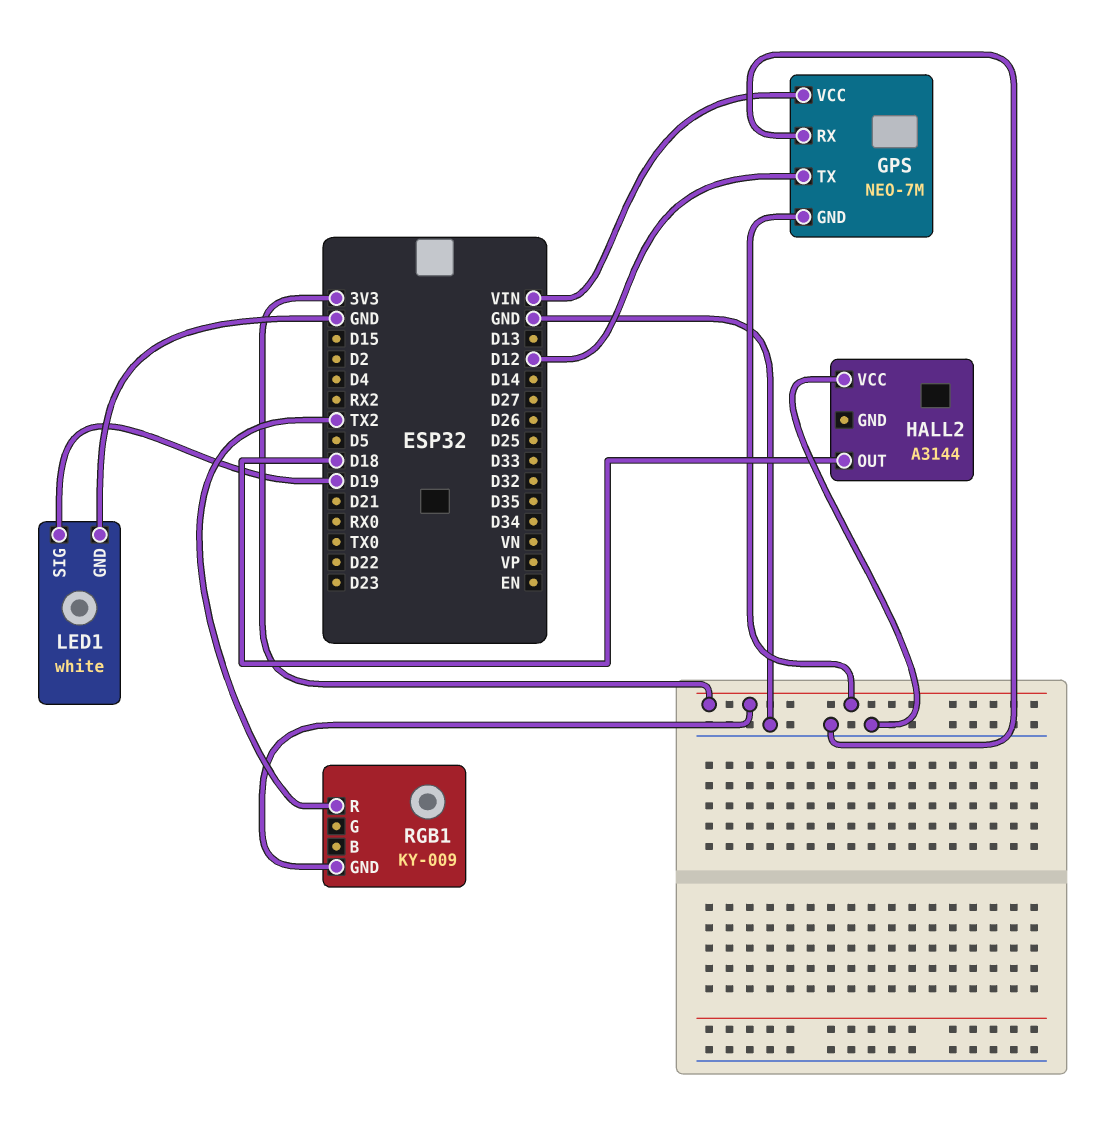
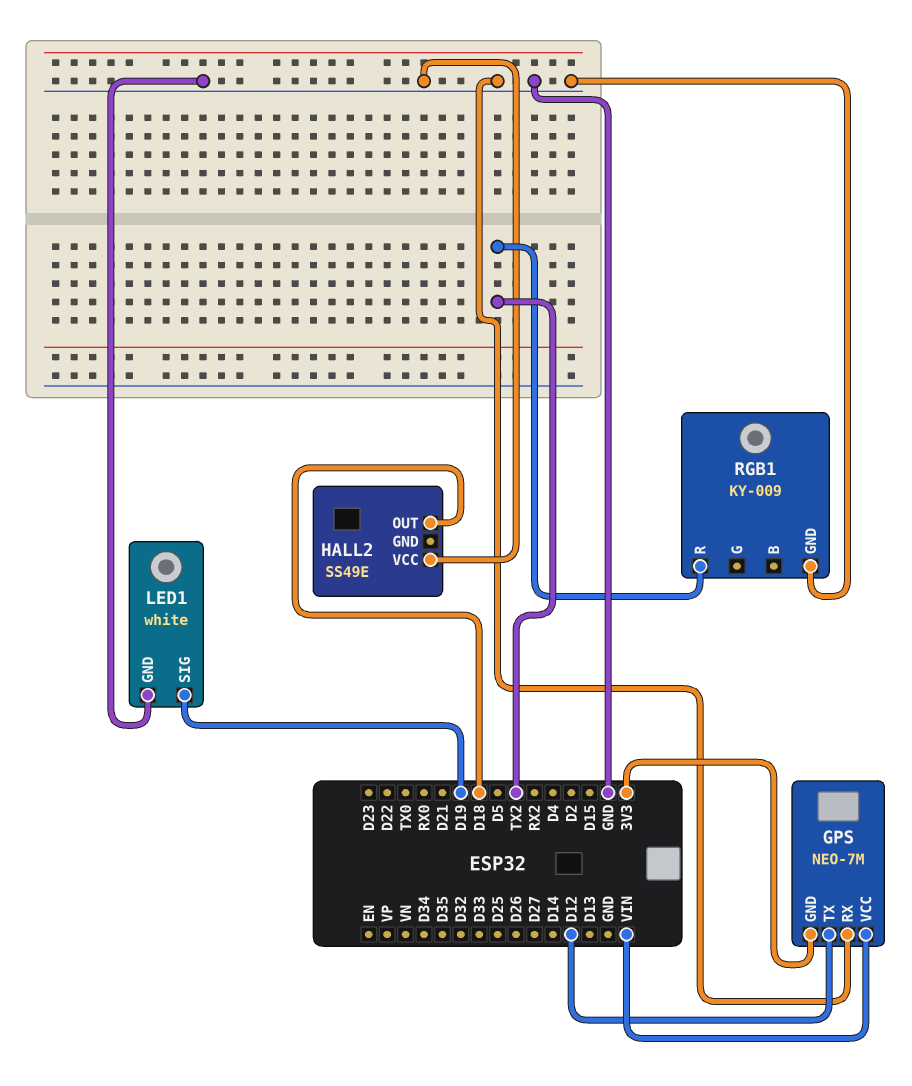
HALL2: A3144 -> SS49E
RGB1 pin GND: 3V3 -> GND

